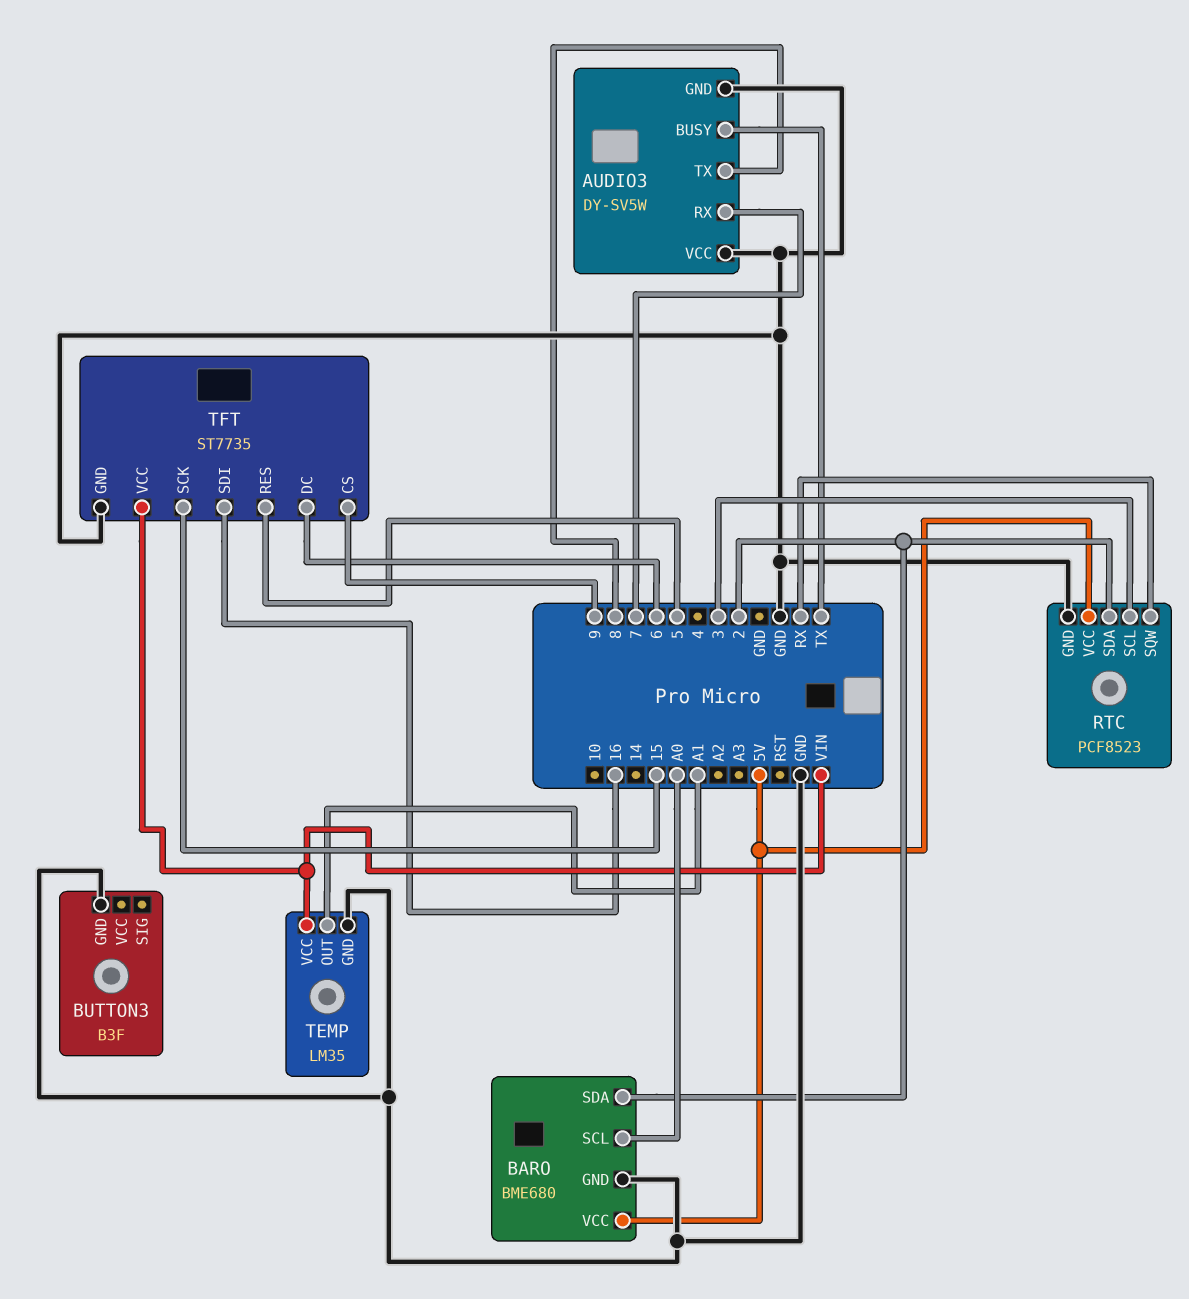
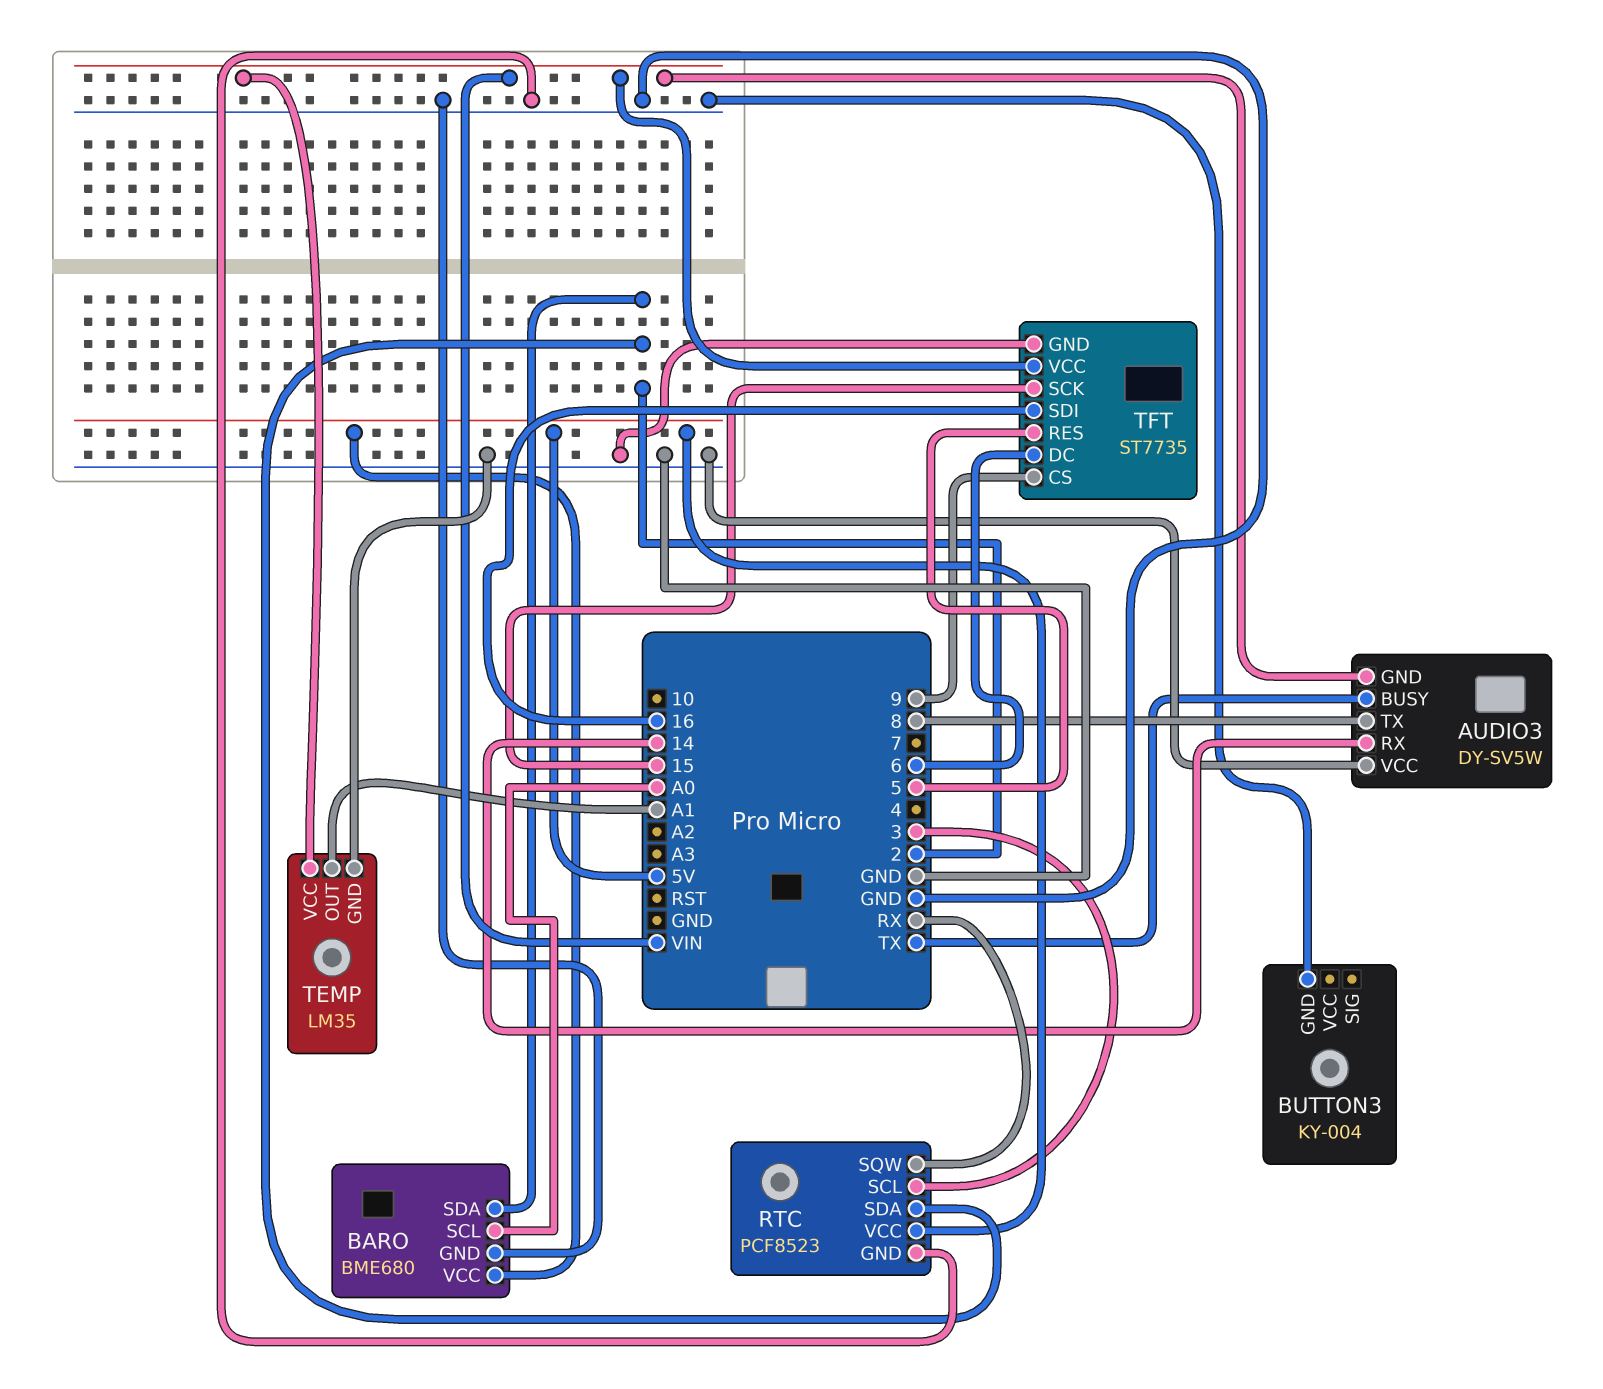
AUDIO3 pin GND: GND -> VIN
AUDIO3 pin RX: 7 -> 14
BUTTON3: B3F -> KY-004

